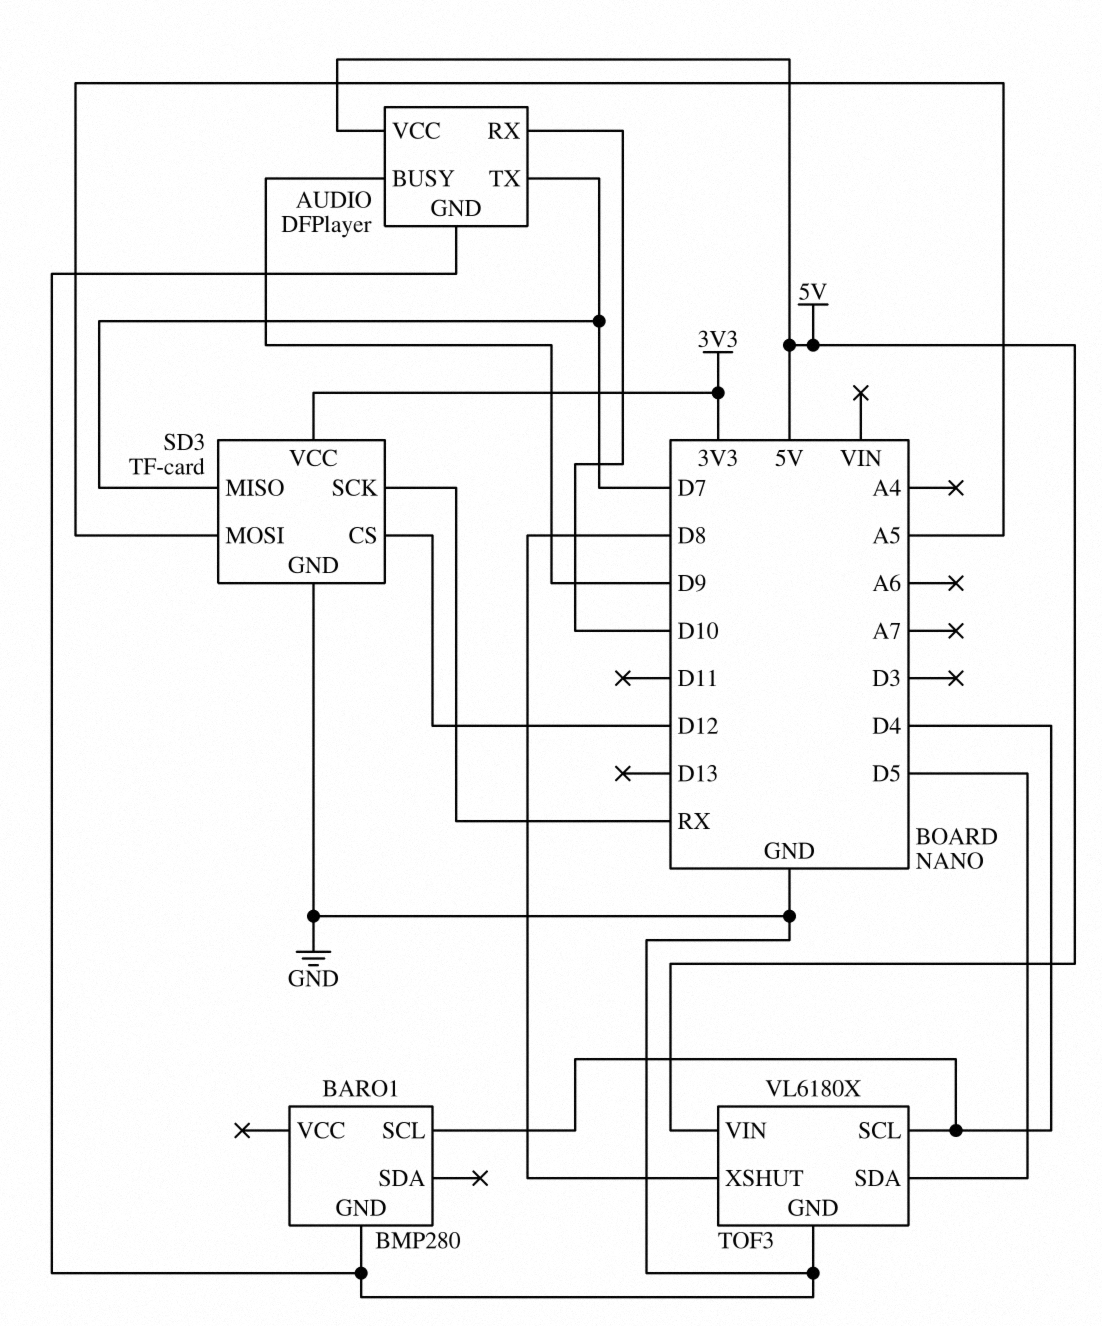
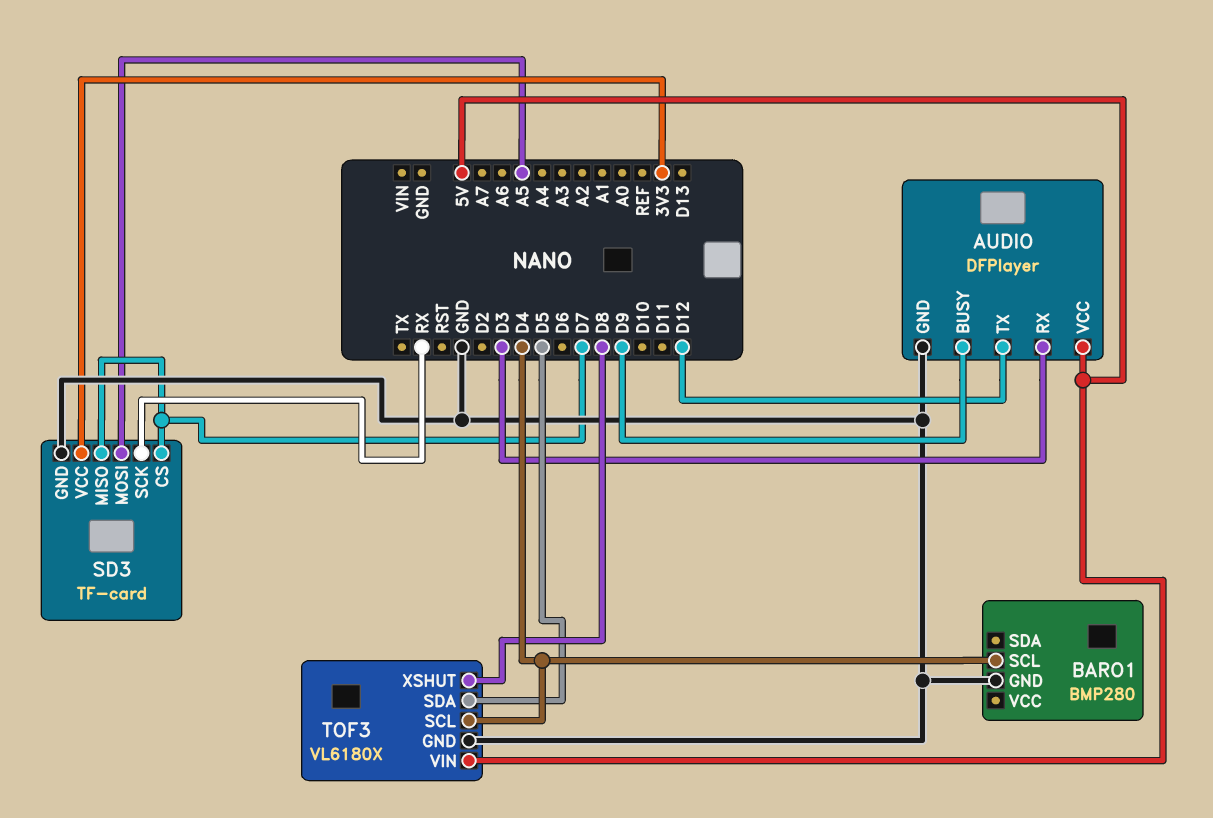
AUDIO pin RX: D10 -> D3
AUDIO pin TX: D7 -> D12
SD3 pin CS: D12 -> D7

